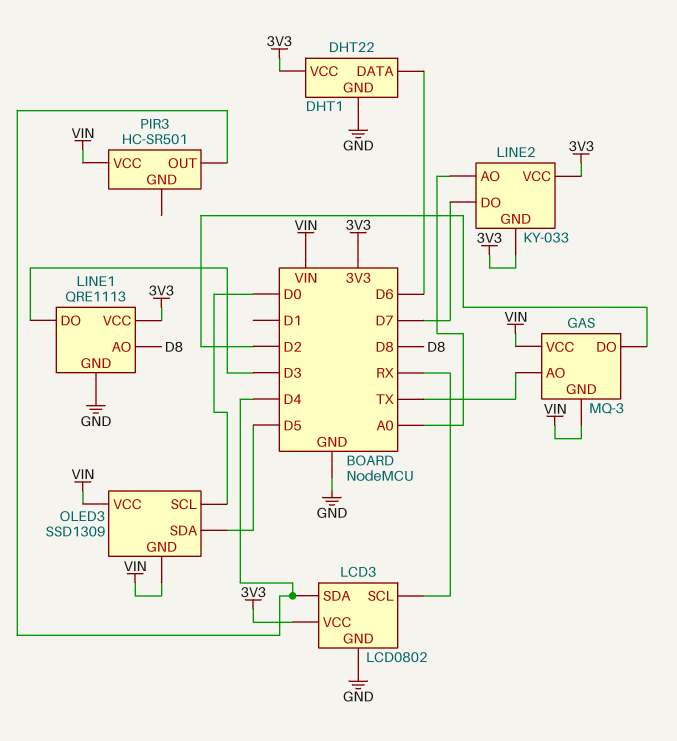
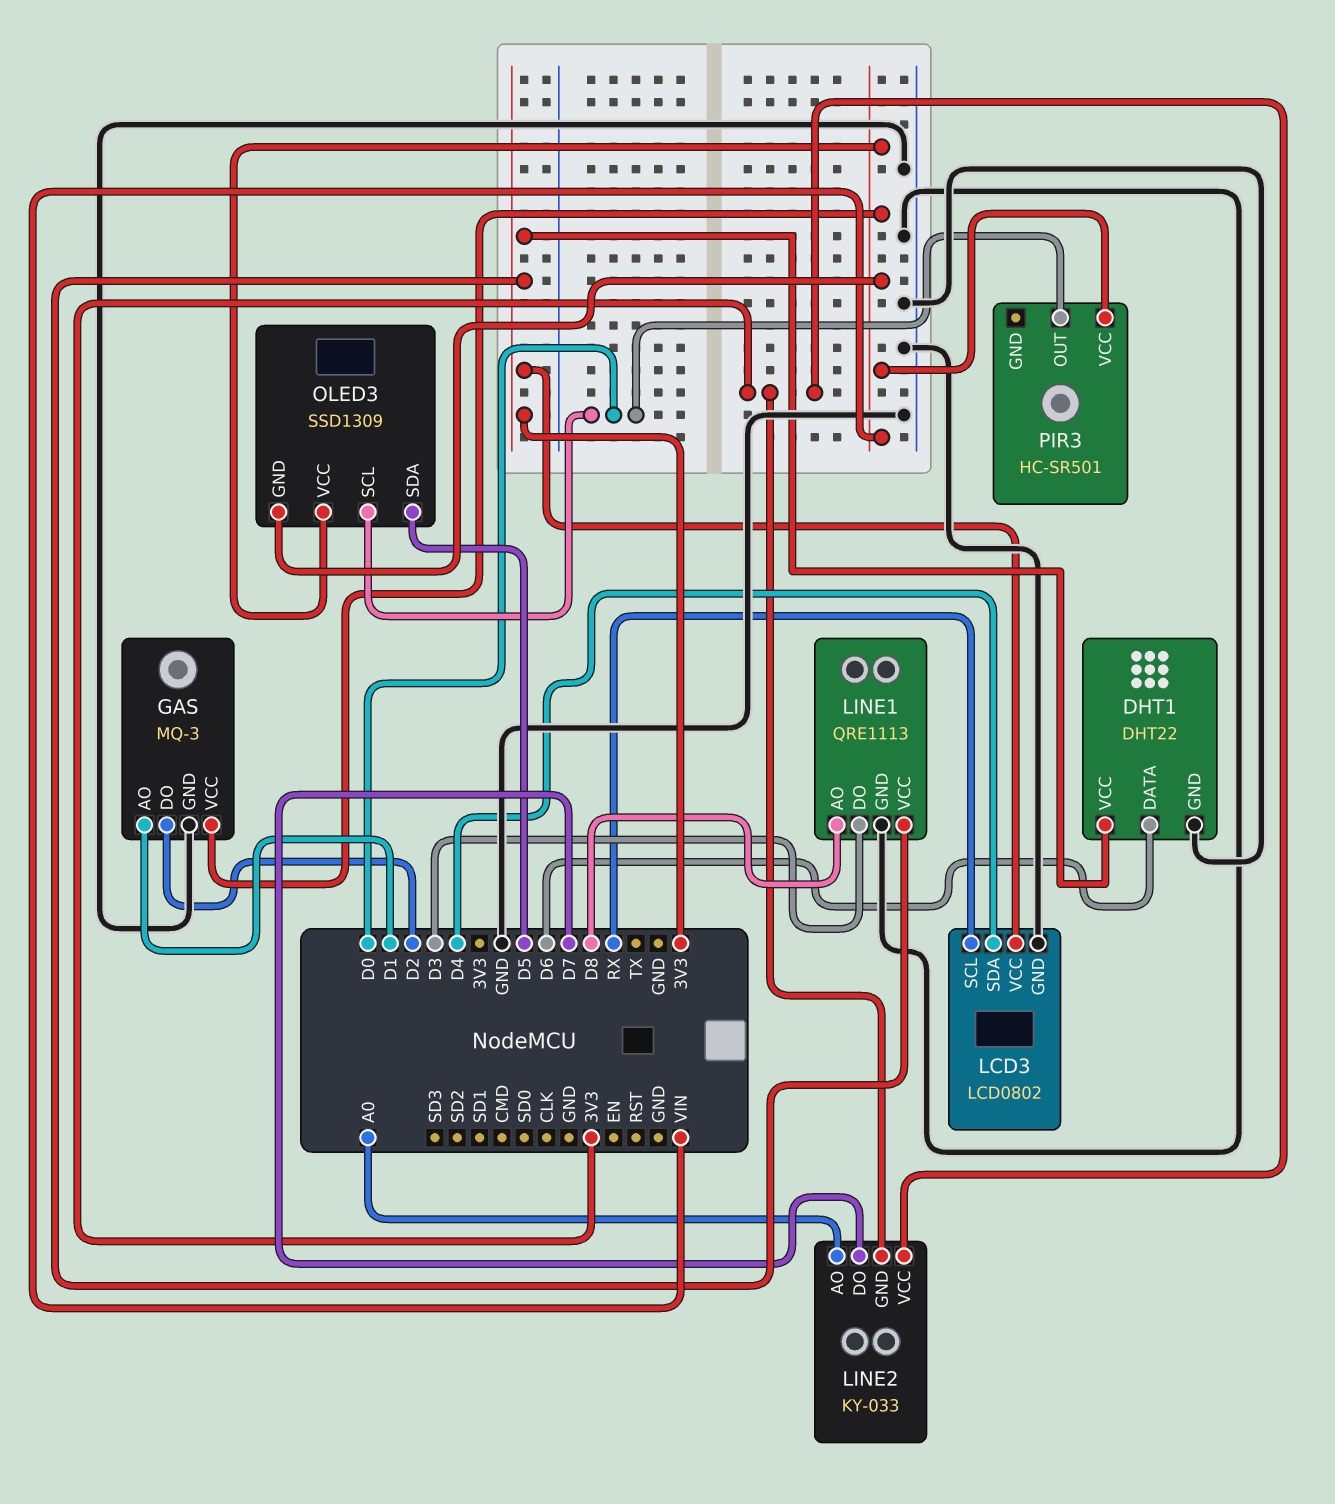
GAS pin AO: TX -> D1
GAS pin GND: VIN -> GND
PIR3 pin OUT: D4 -> D0

